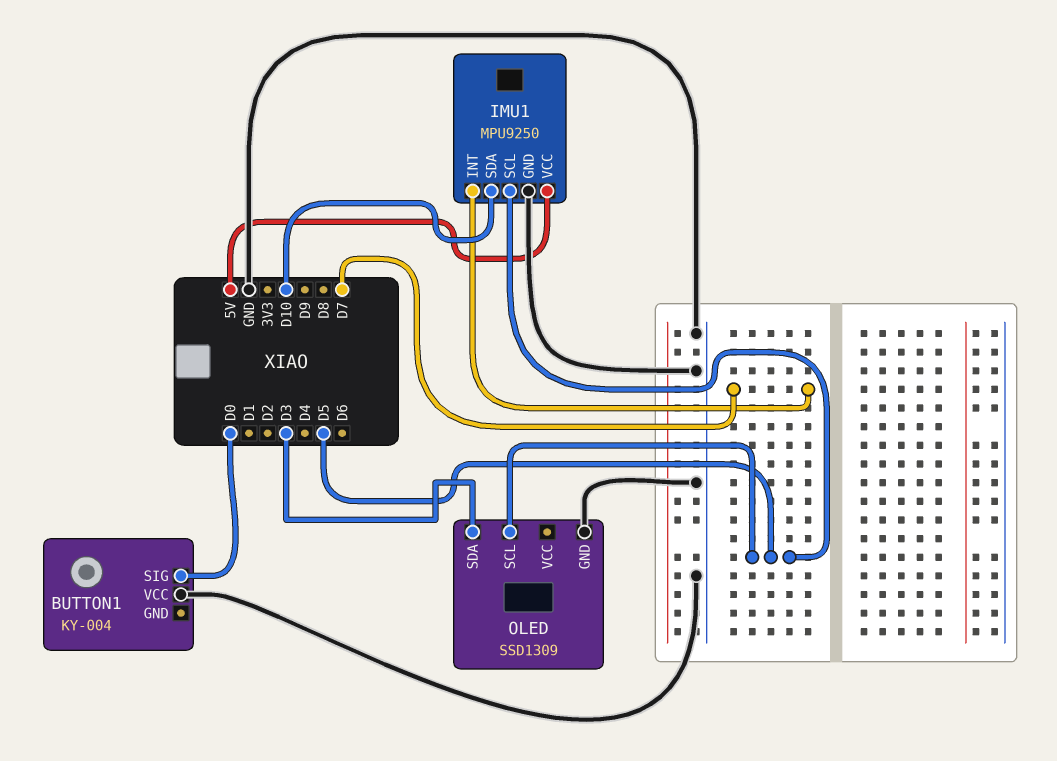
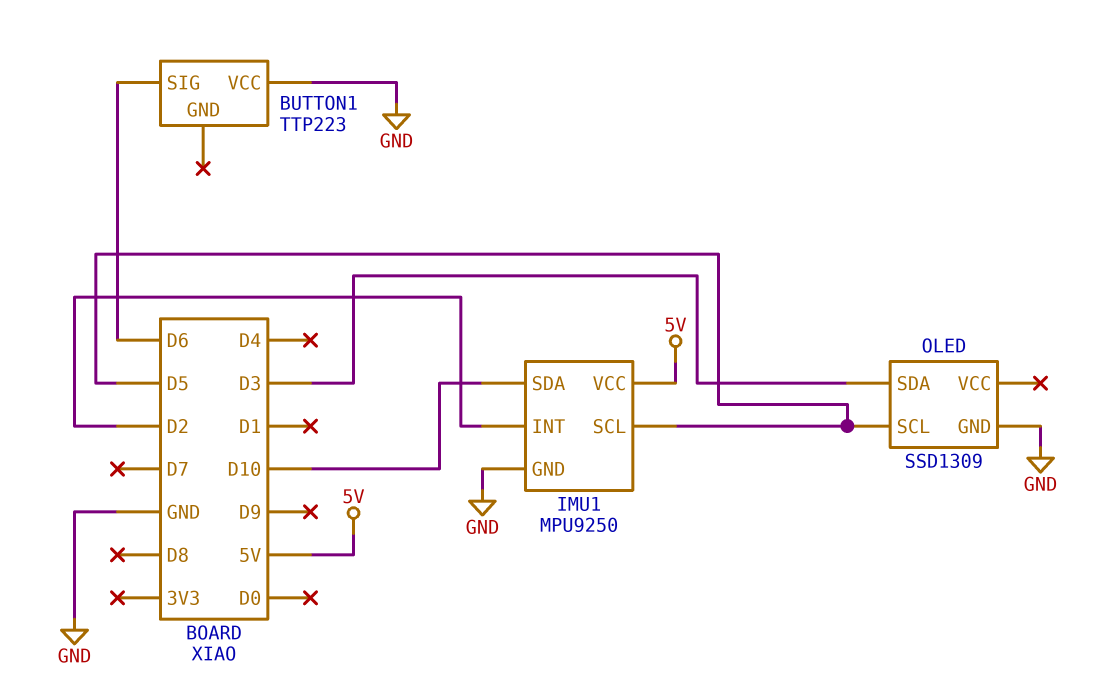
BUTTON1: KY-004 -> TTP223
BUTTON1 pin SIG: D0 -> D6
IMU1 pin INT: D7 -> D2

